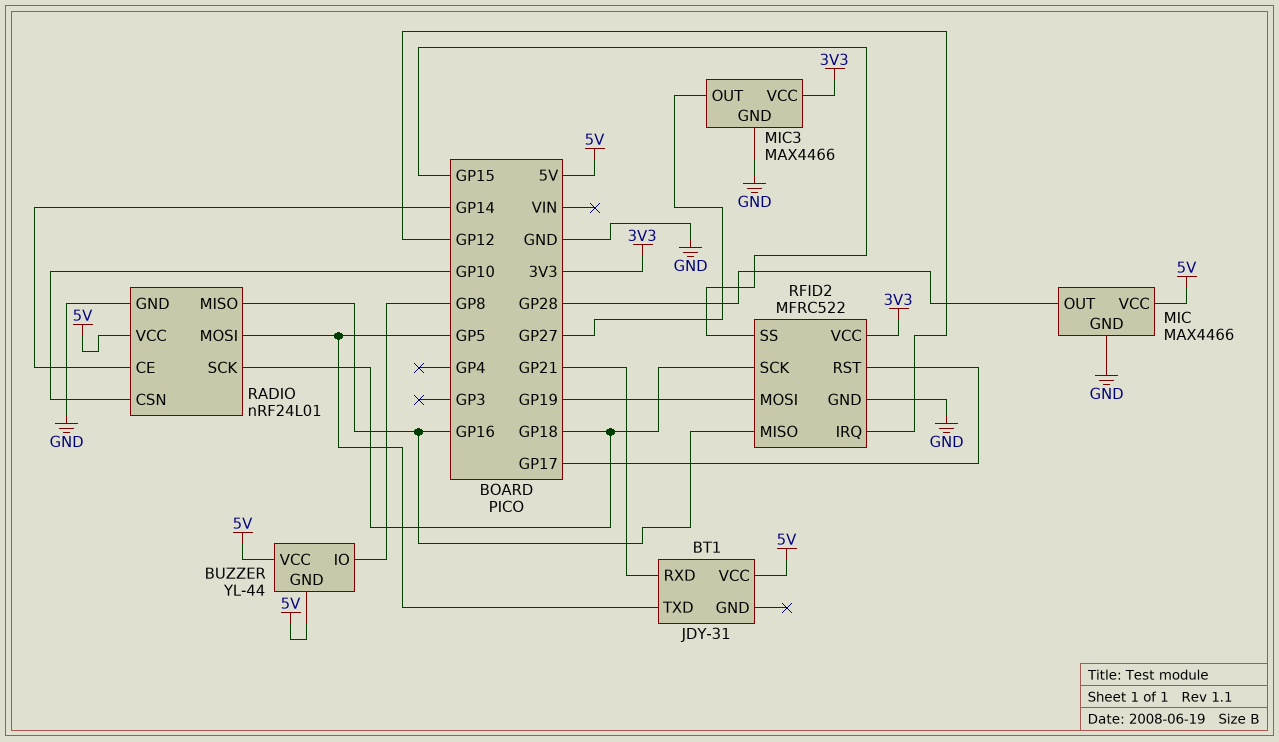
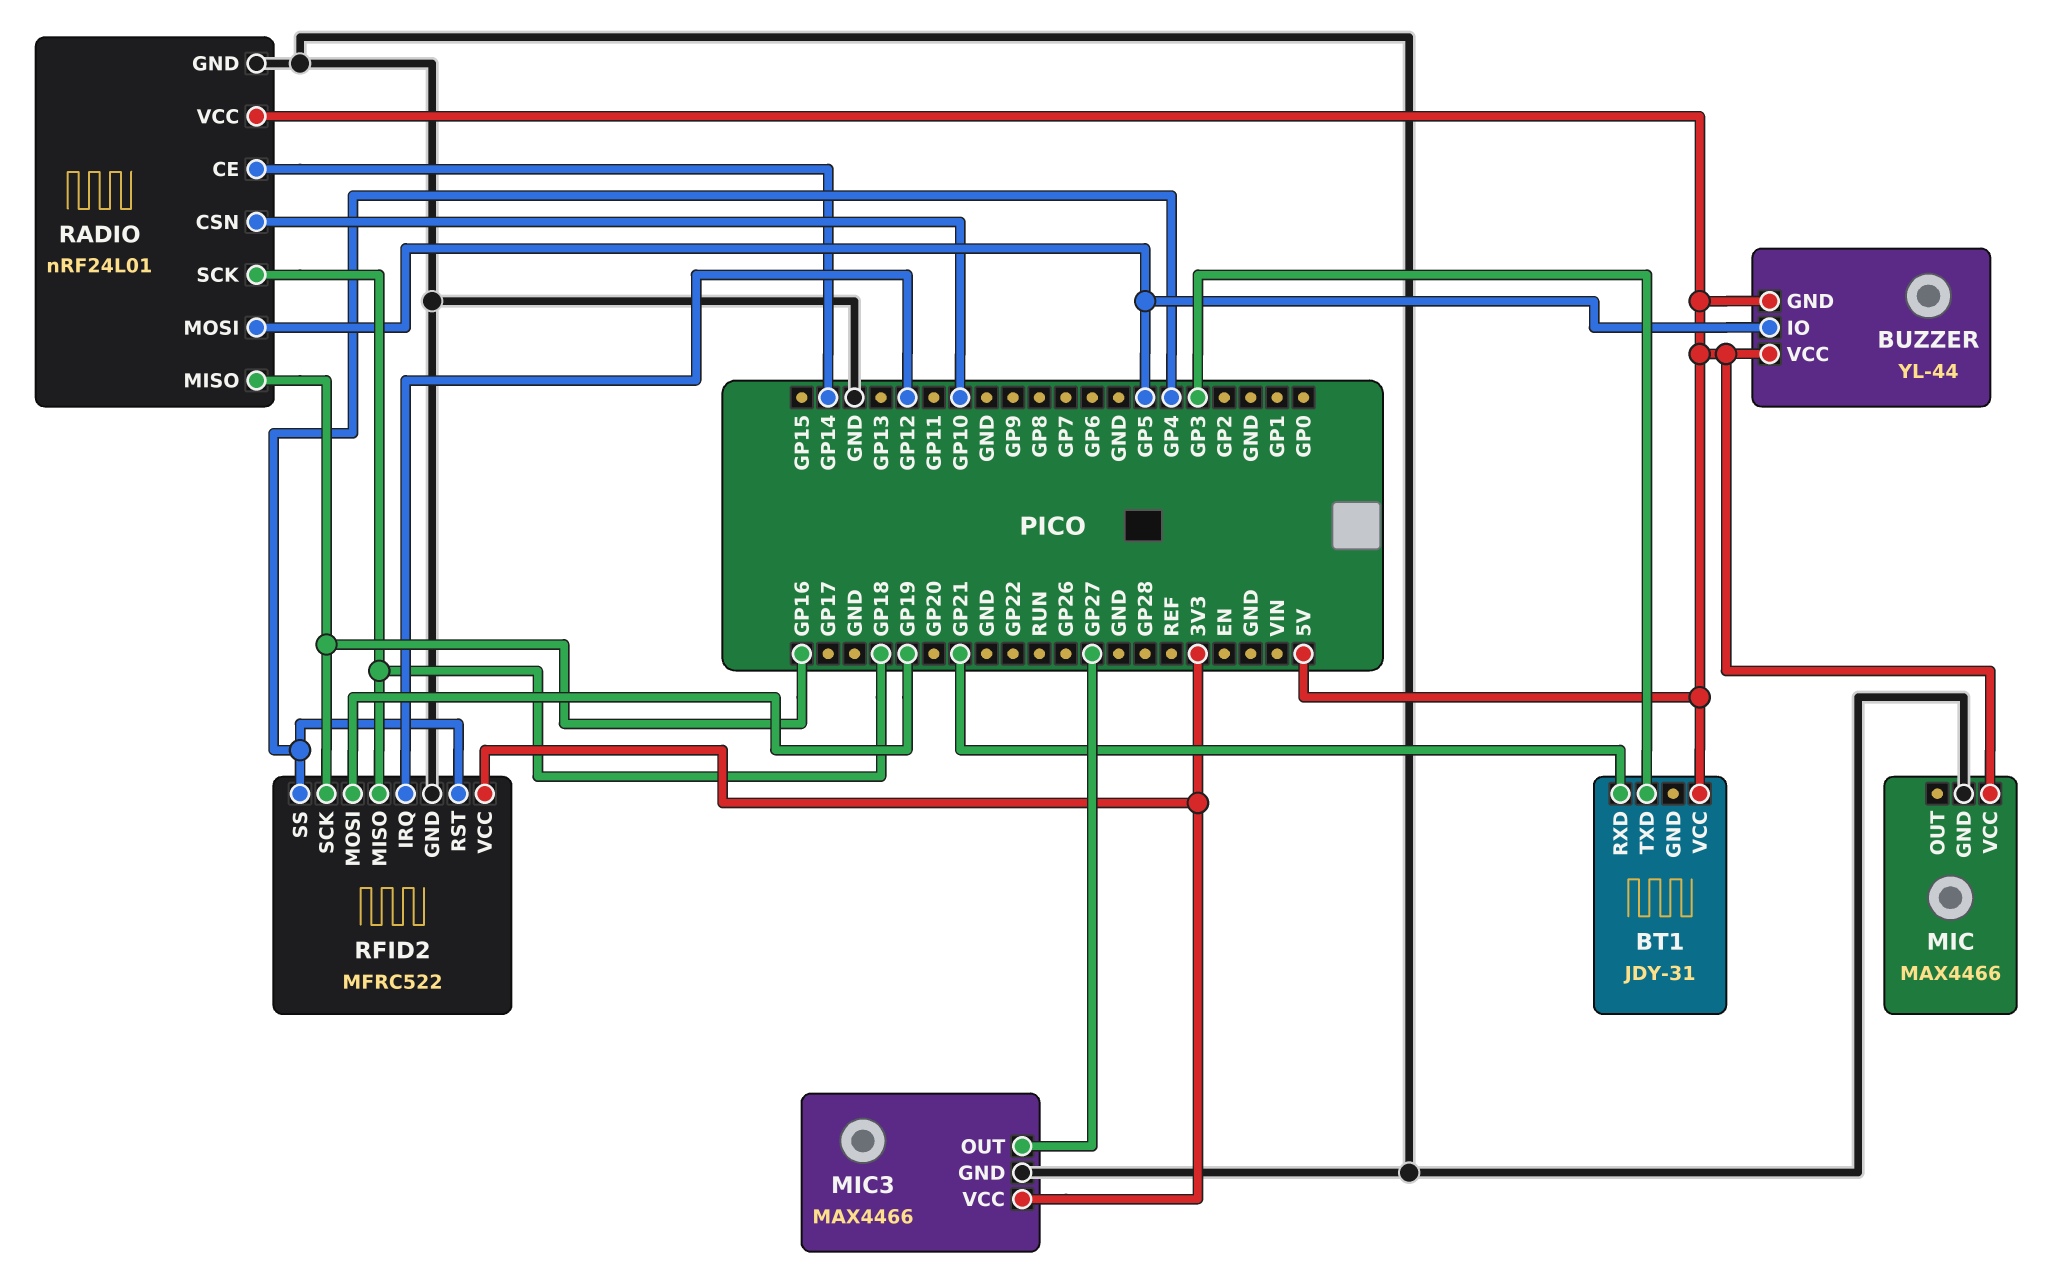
BT1 pin TXD: GP5 -> GP3
BUZZER pin IO: GP8 -> GP5
MIC pin OUT: GP28 -> none
RFID2 pin MISO: GP16 -> GP18
RFID2 pin RST: GP17 -> GP4
RFID2 pin SCK: GP18 -> GP16
RFID2 pin SS: GP15 -> GP4

